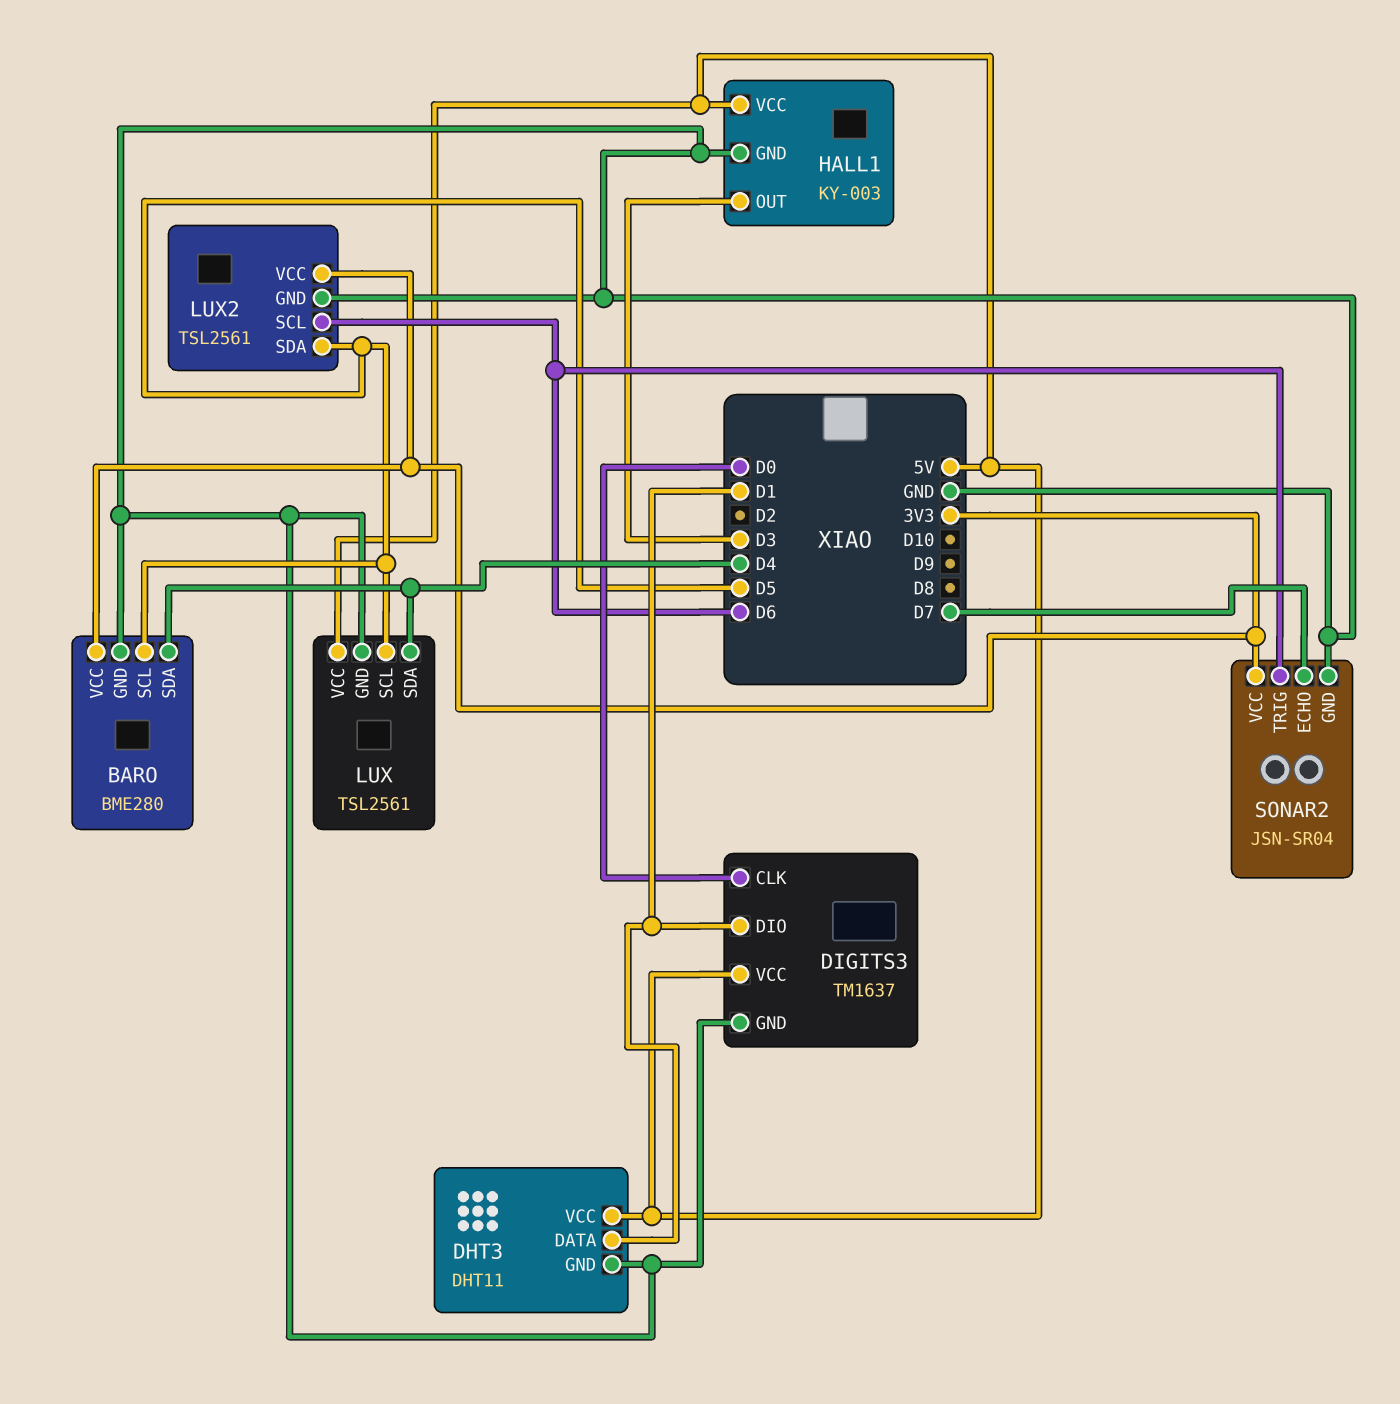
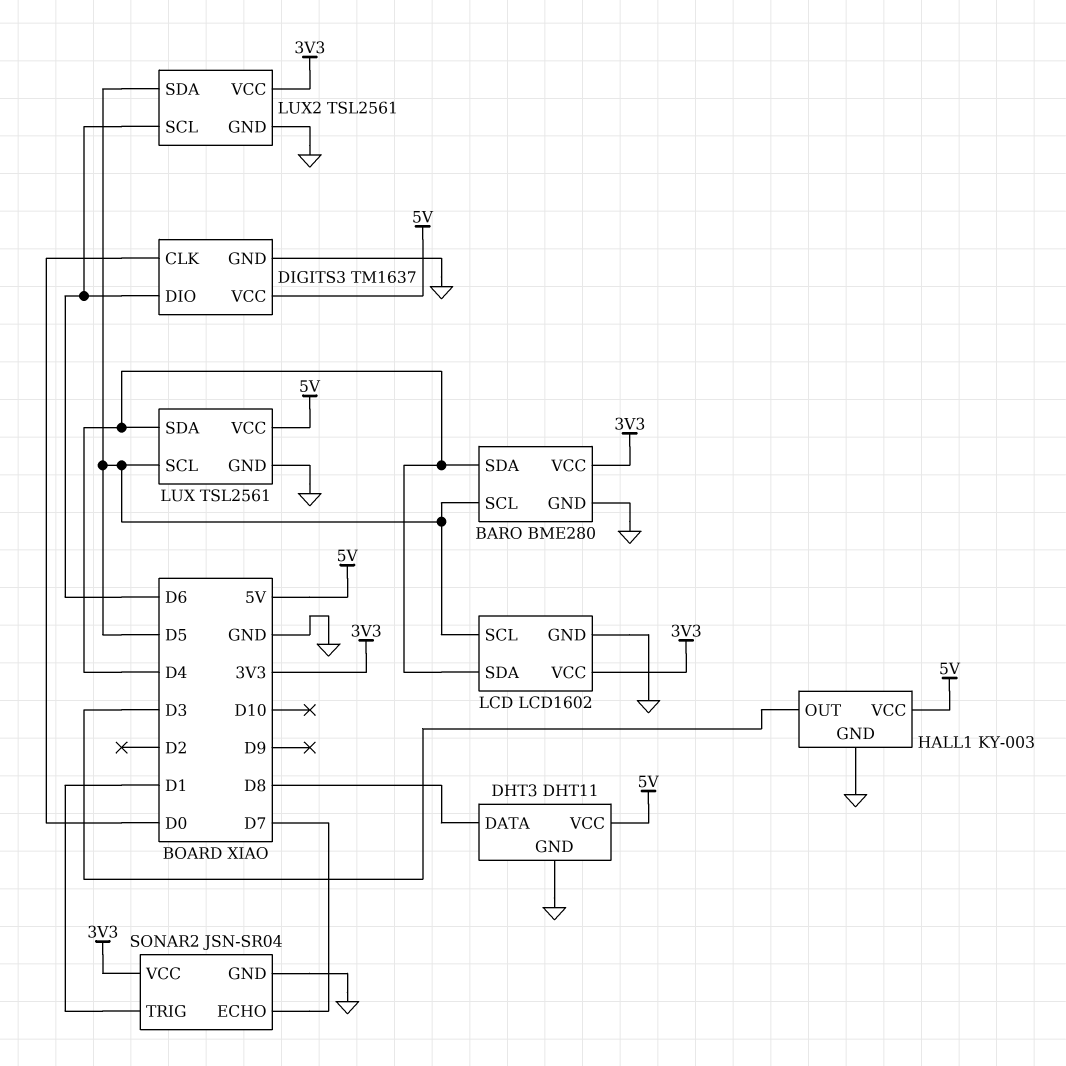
DHT3 pin DATA: D1 -> D8
DIGITS3 pin DIO: D1 -> D6
LCD: none -> LCD1602
LCD pin GND: none -> GND
LCD pin SCL: none -> D5
LCD pin SDA: none -> D4
LCD pin VCC: none -> 3V3
SONAR2 pin TRIG: D6 -> D1

